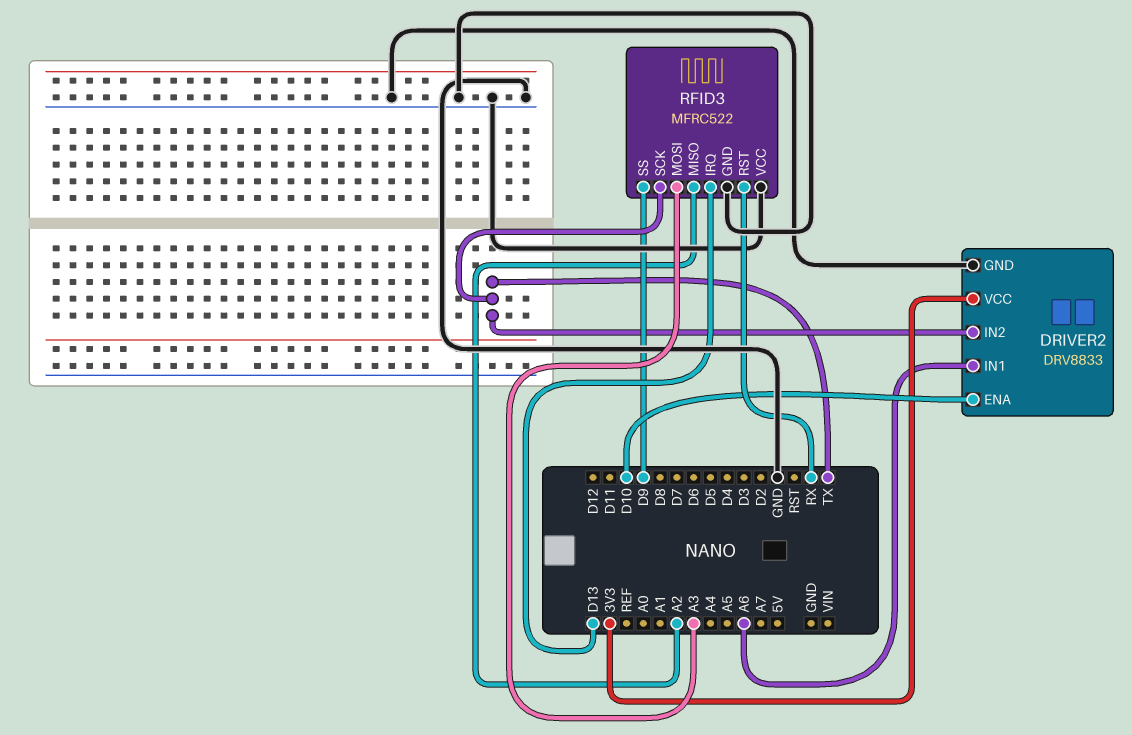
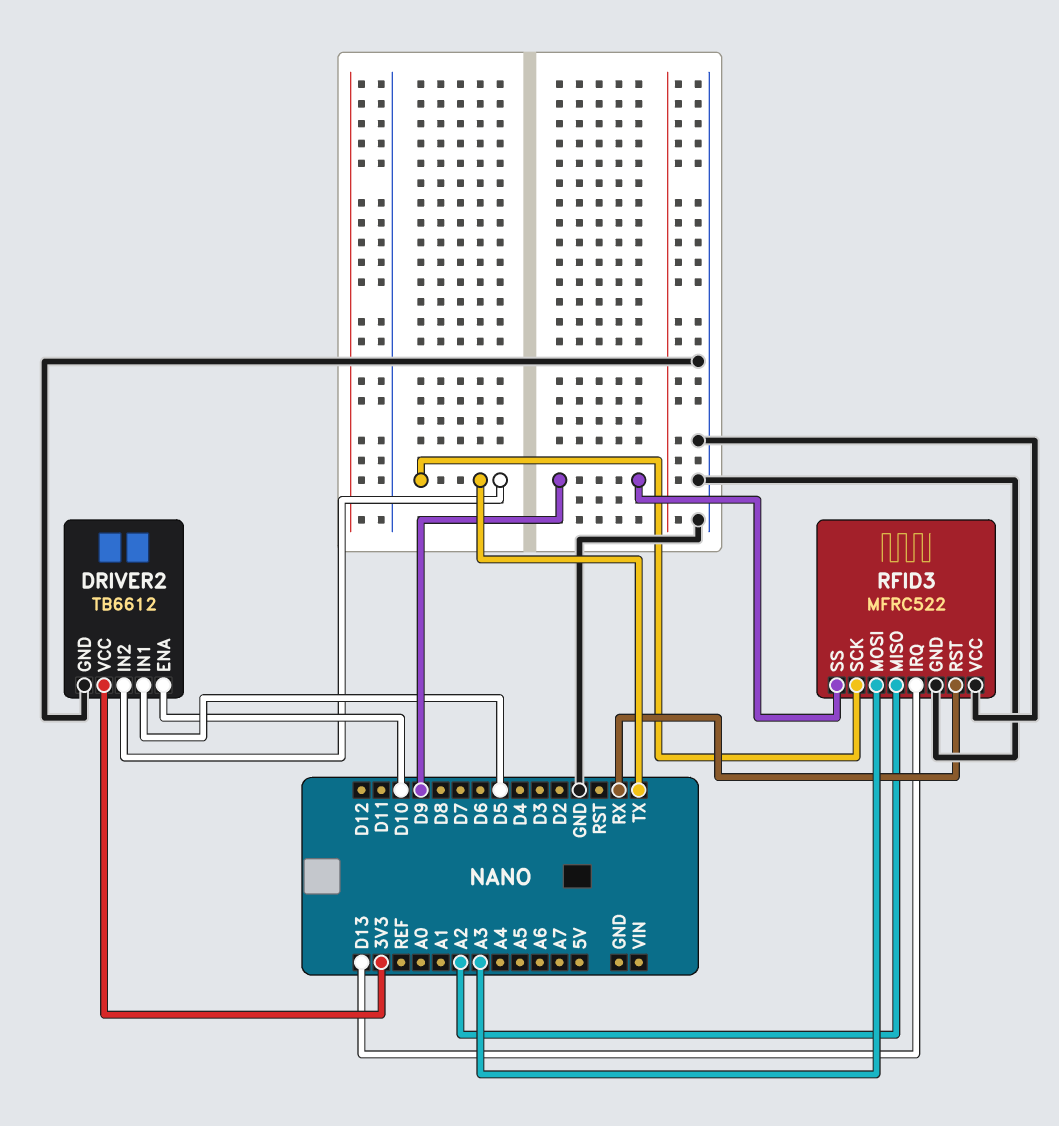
DRIVER2: DRV8833 -> TB6612
DRIVER2 pin IN1: A6 -> D5

